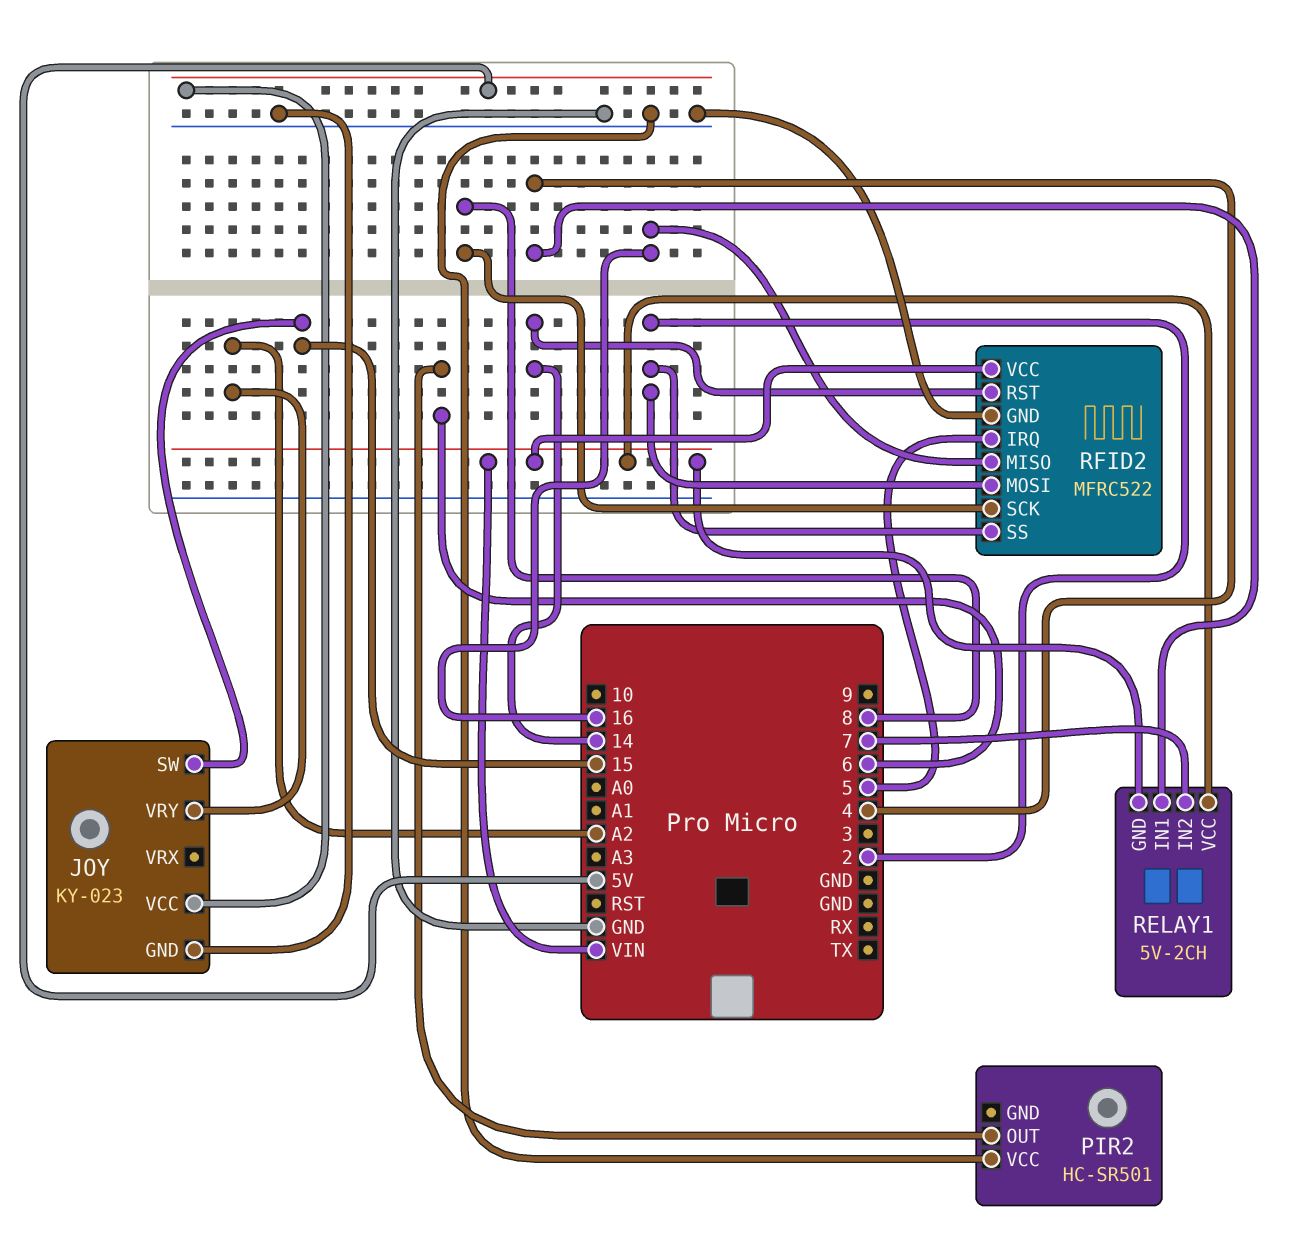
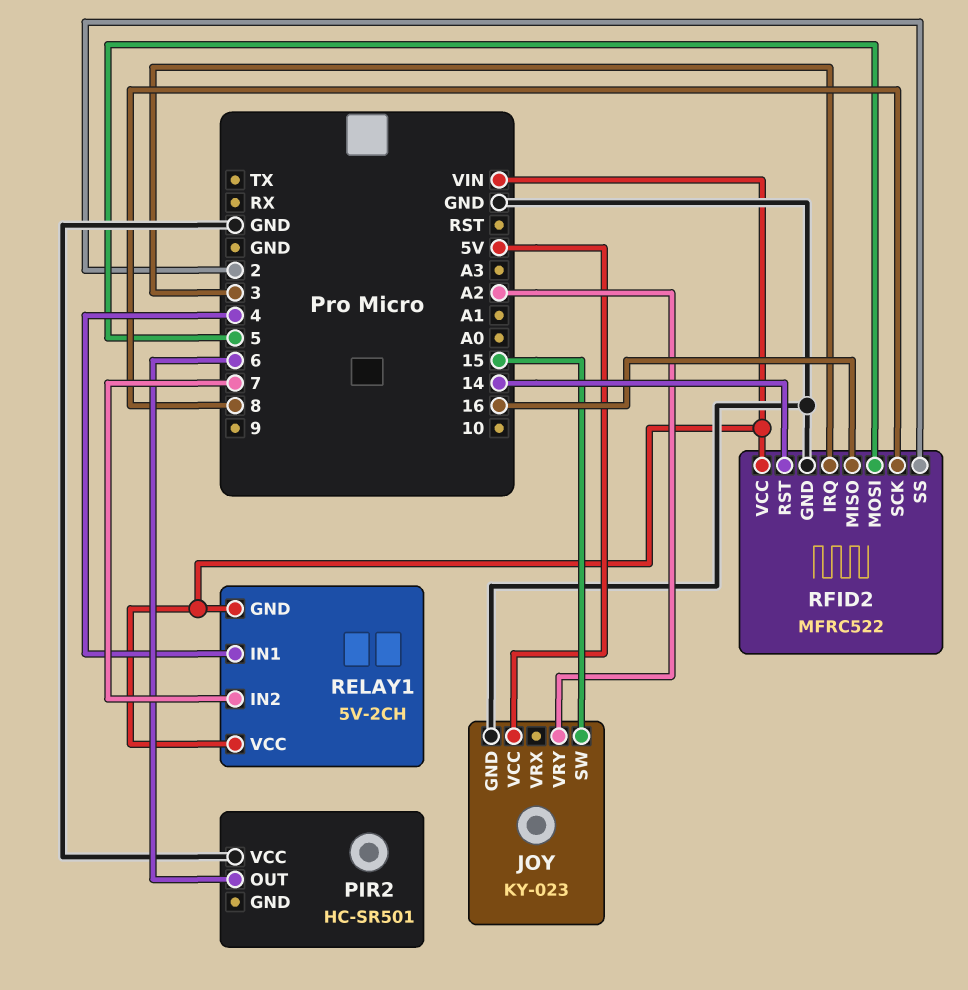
RFID2 pin IRQ: 5 -> 3
RFID2 pin MOSI: 2 -> 5

